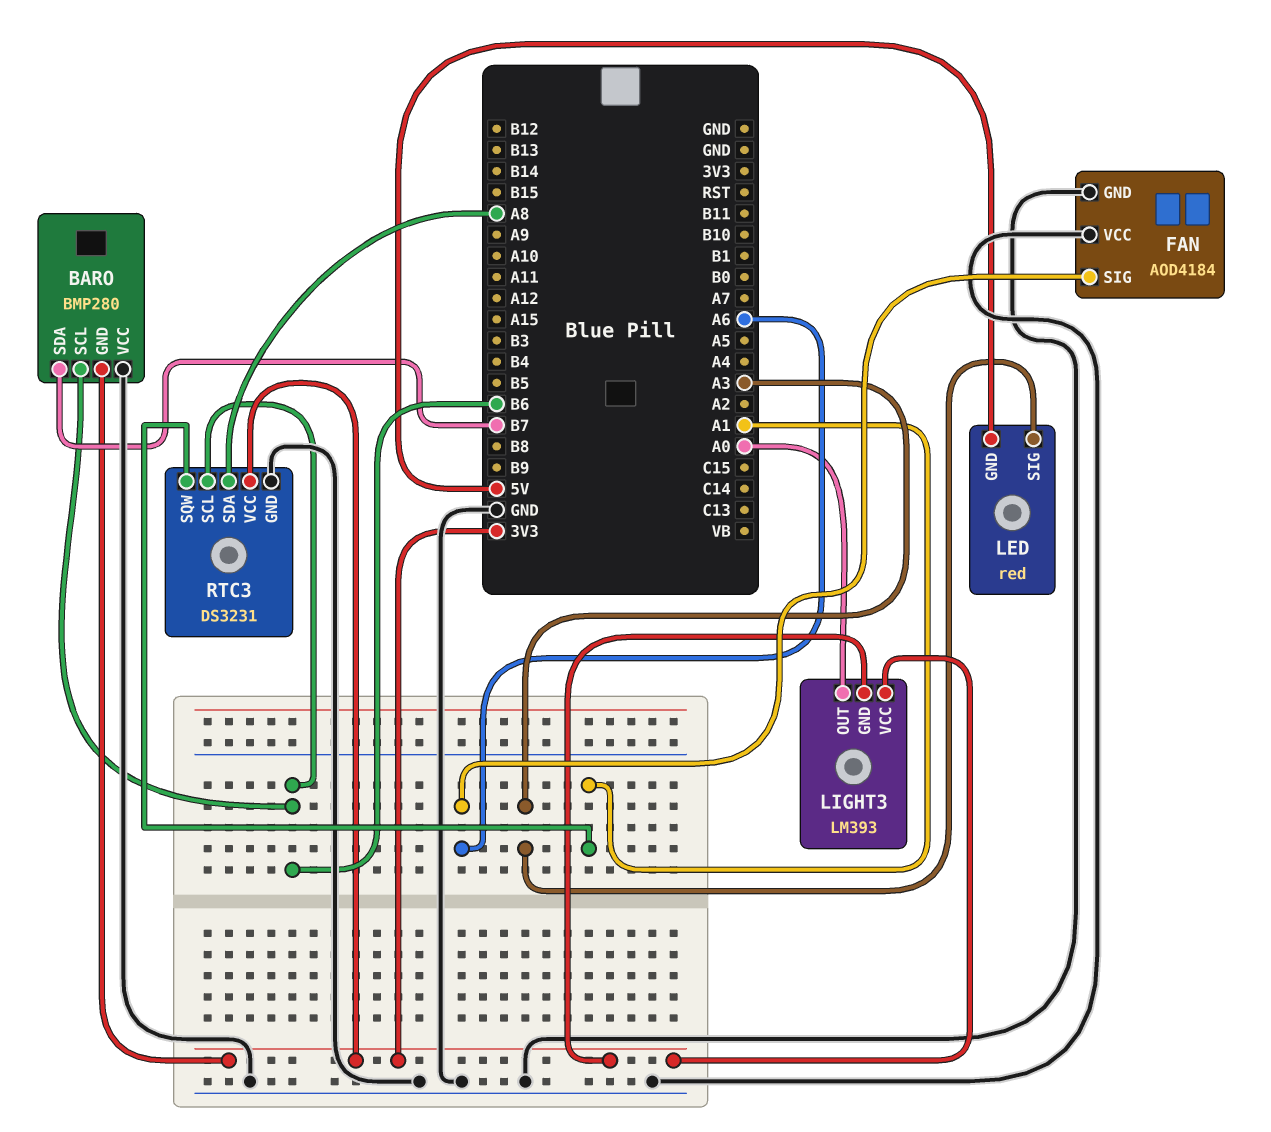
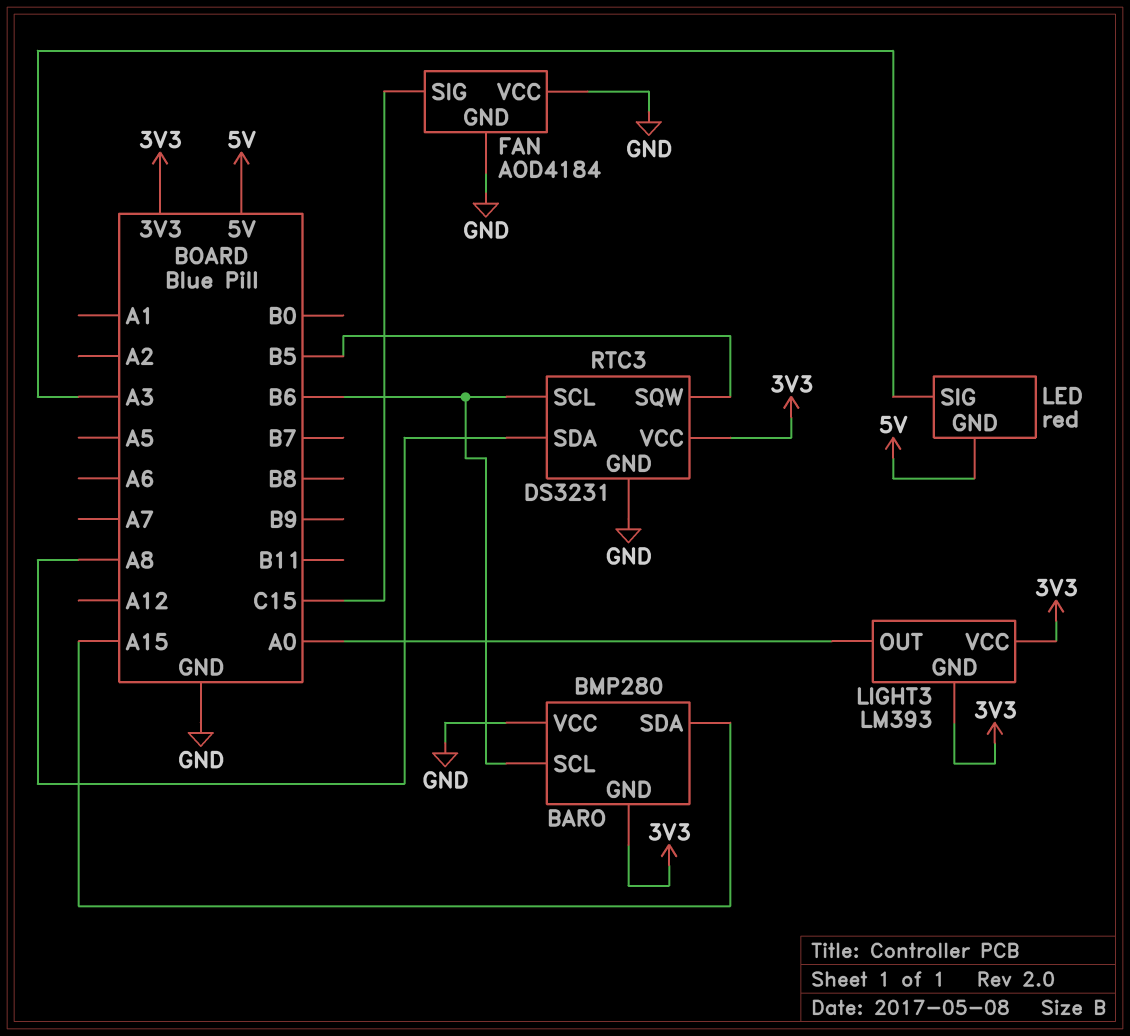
BARO pin SDA: B7 -> A15
FAN pin SIG: A6 -> C15
RTC3 pin SQW: A1 -> B5

